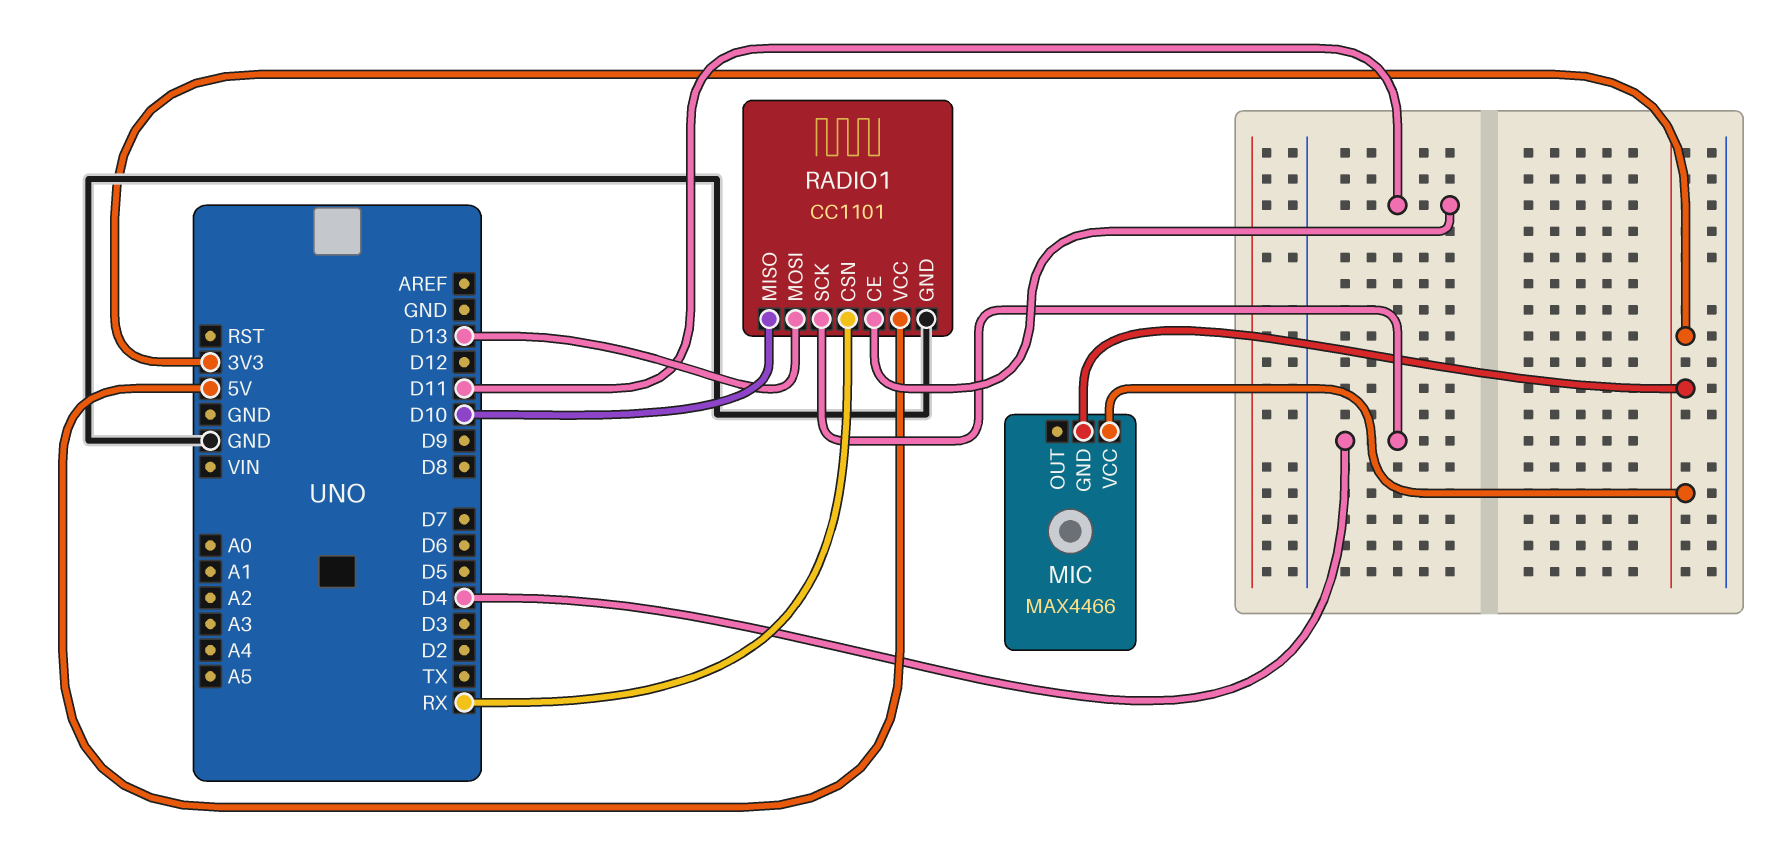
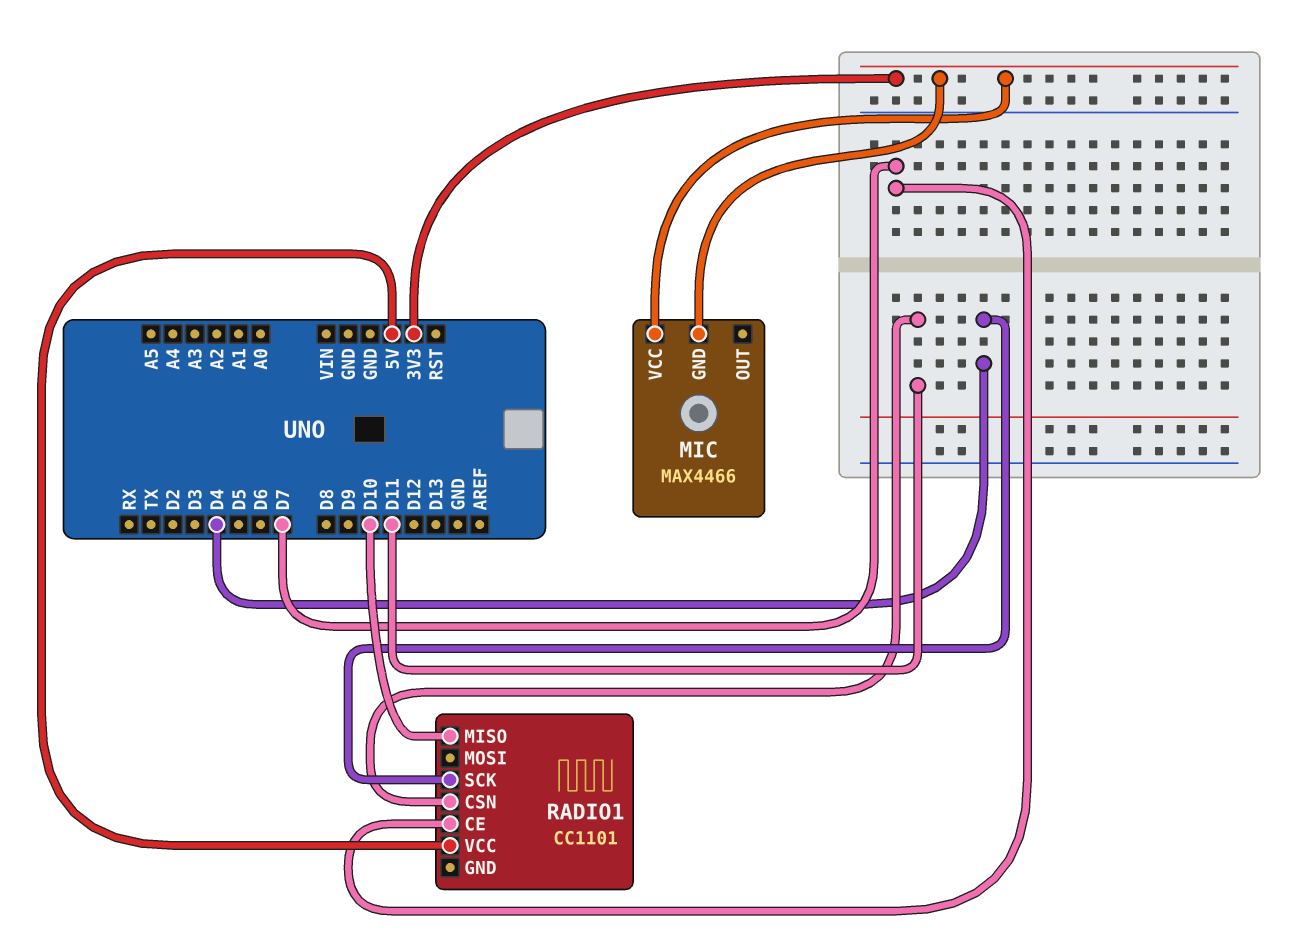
RADIO1 pin CE: D11 -> D7
RADIO1 pin CSN: RX -> D11
RADIO1 pin GND: GND -> none
RADIO1 pin MOSI: D13 -> none

